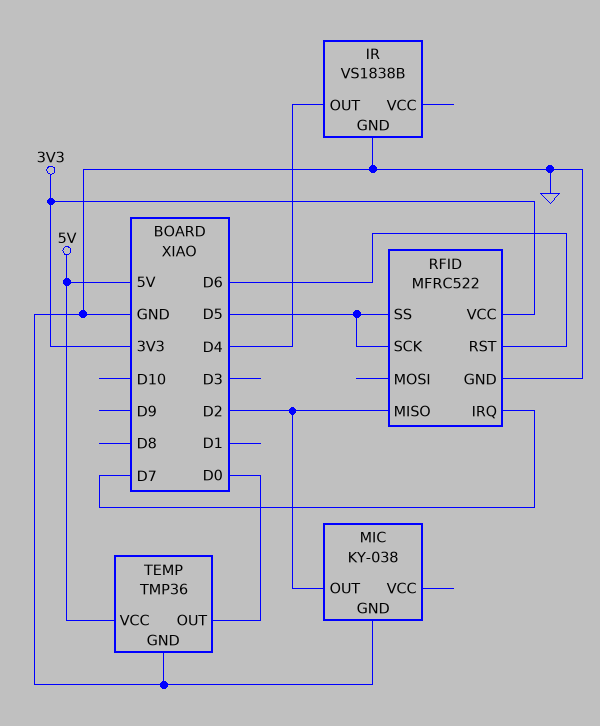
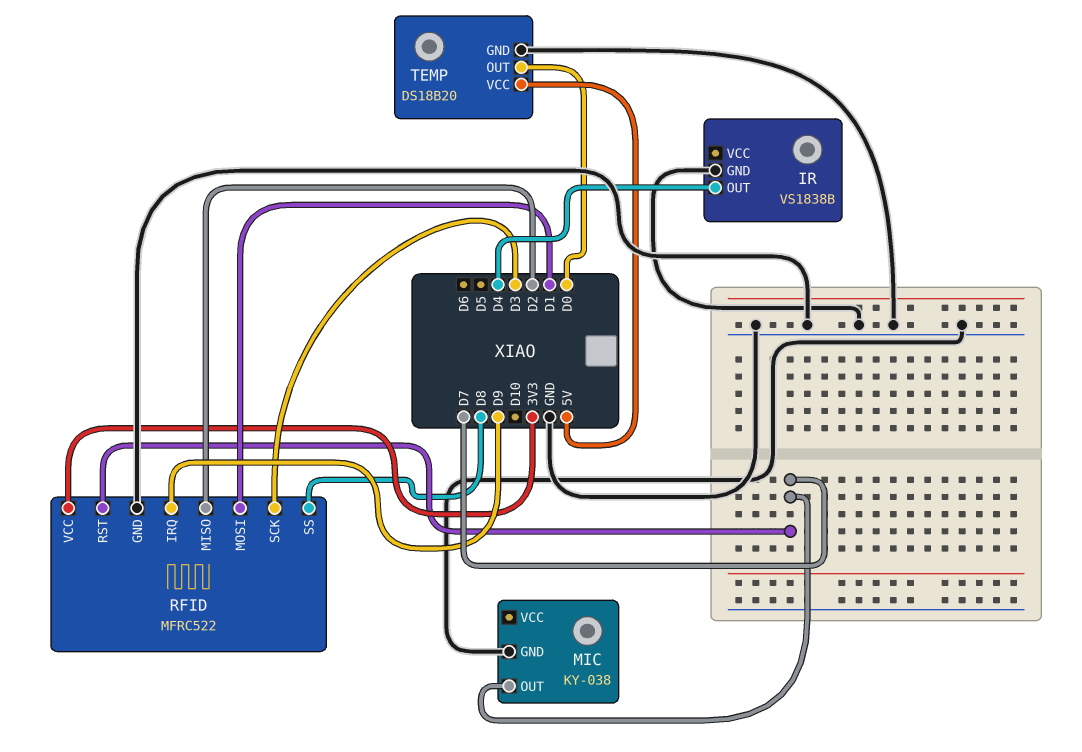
MIC pin OUT: D2 -> D7
RFID pin IRQ: D7 -> D9
RFID pin MOSI: none -> D1
RFID pin RST: D6 -> D7
RFID pin SCK: D5 -> D3
RFID pin SS: D5 -> D8
TEMP: TMP36 -> DS18B20

